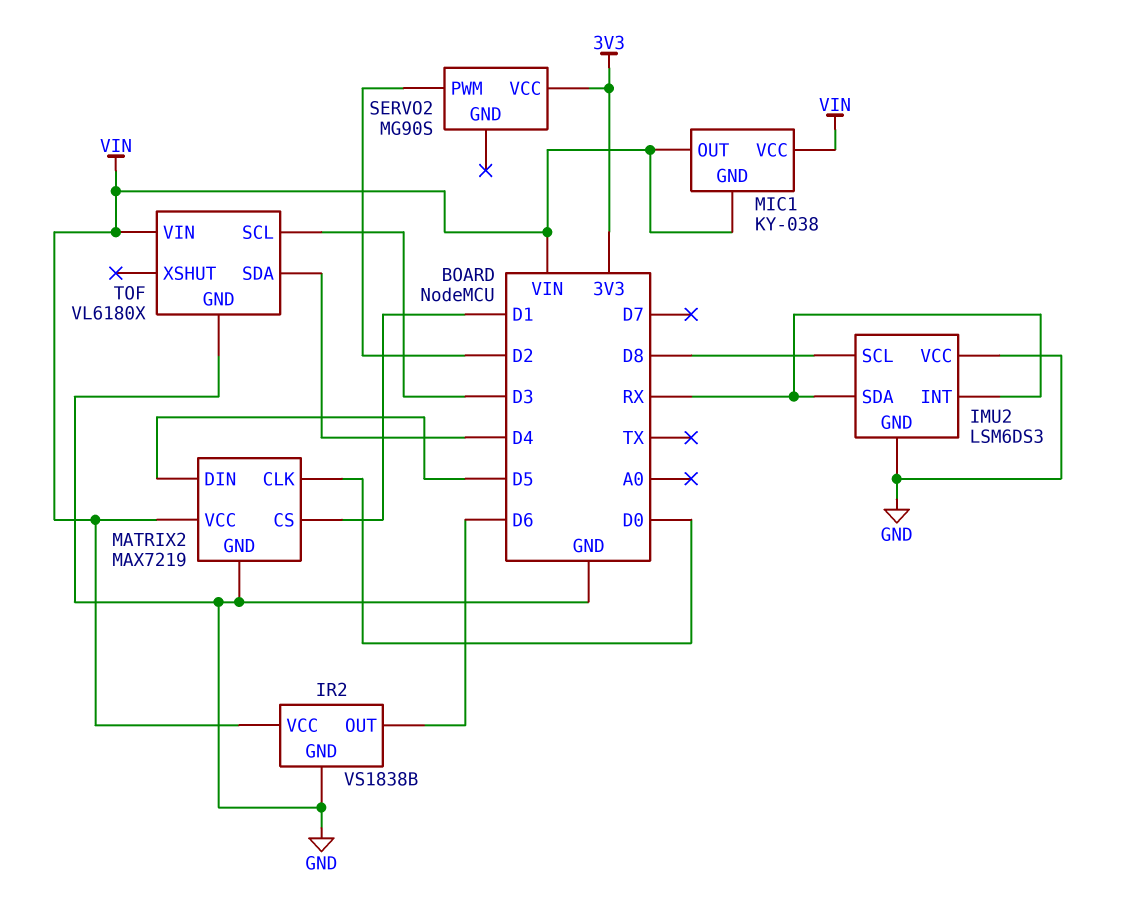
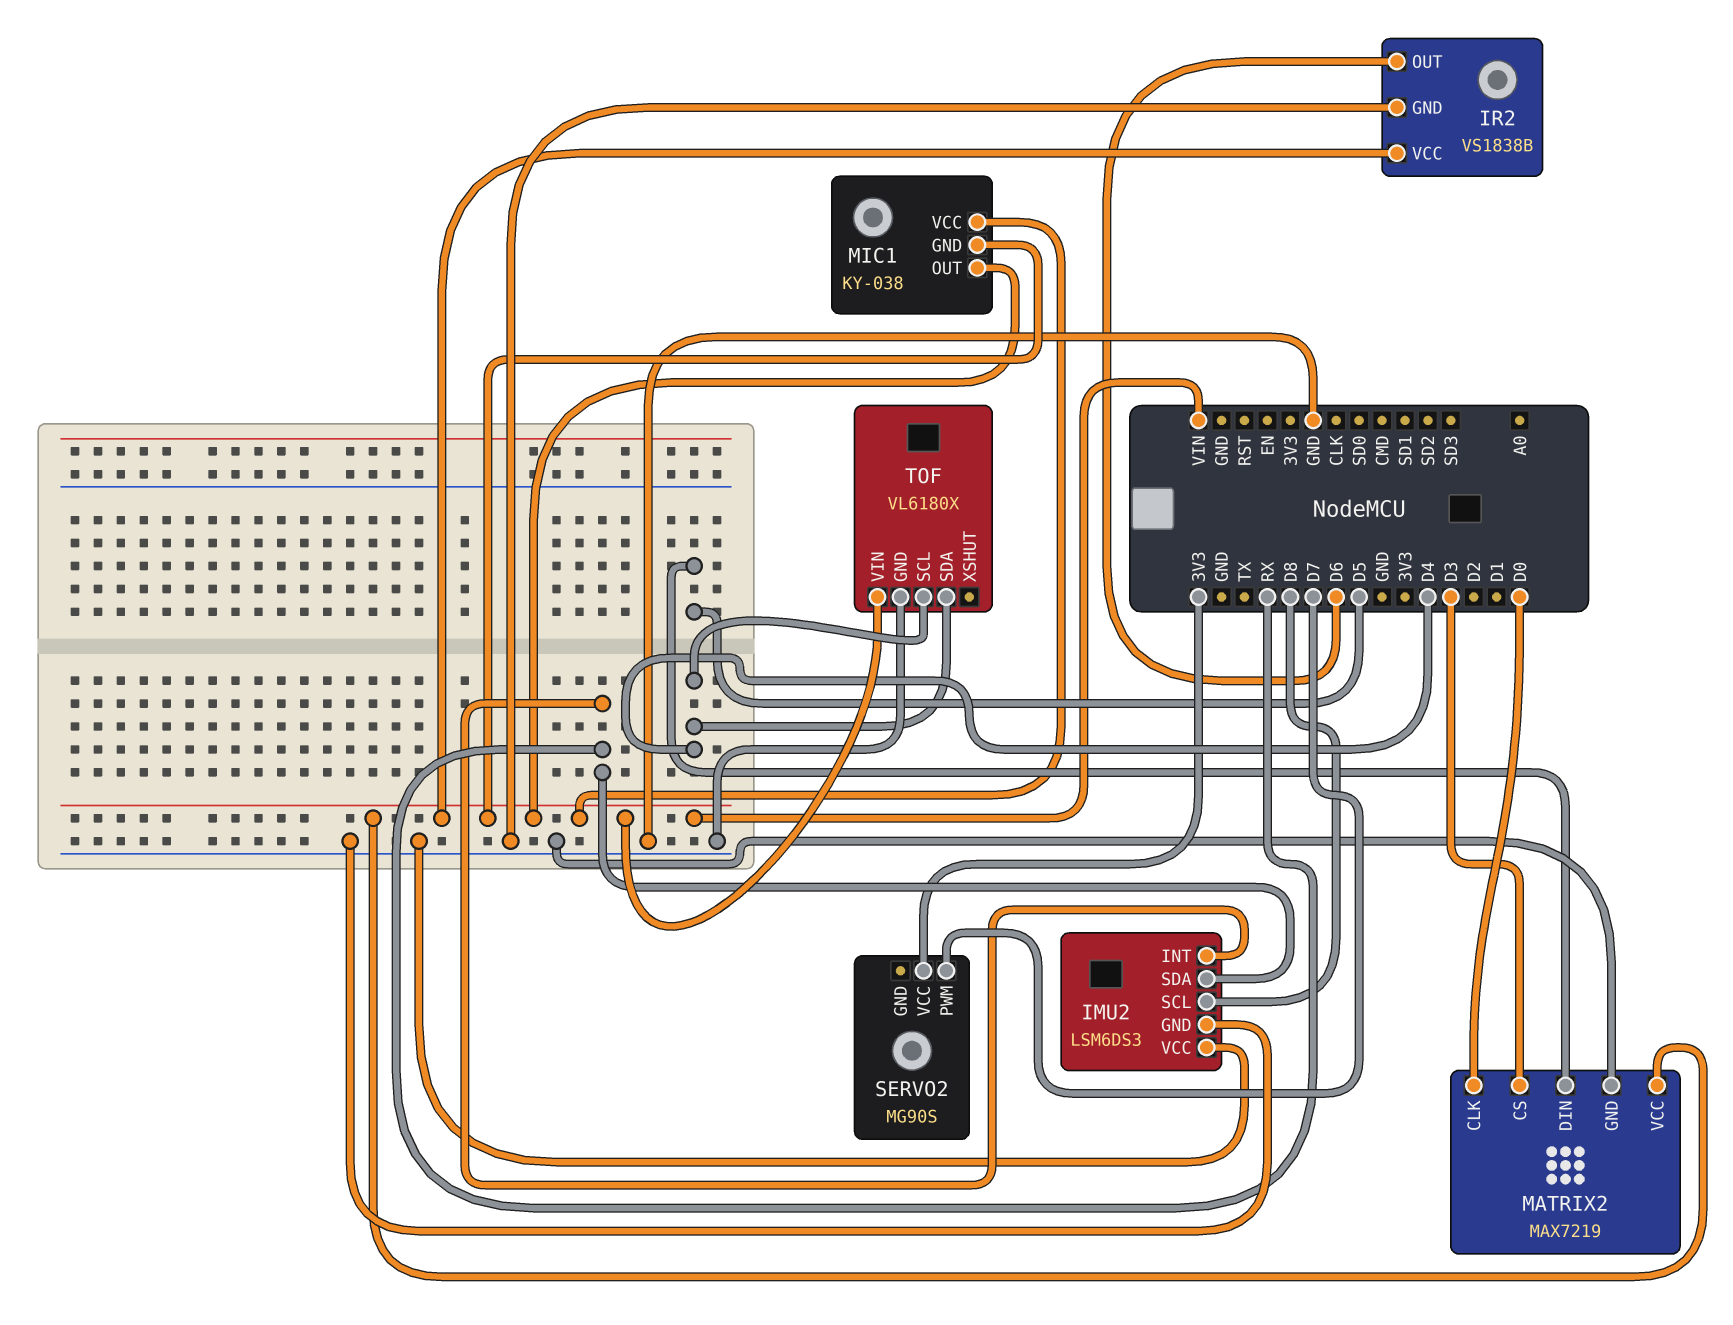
MATRIX2 pin CS: D1 -> D3
SERVO2 pin PWM: D2 -> D7
TOF pin SCL: D3 -> D4

